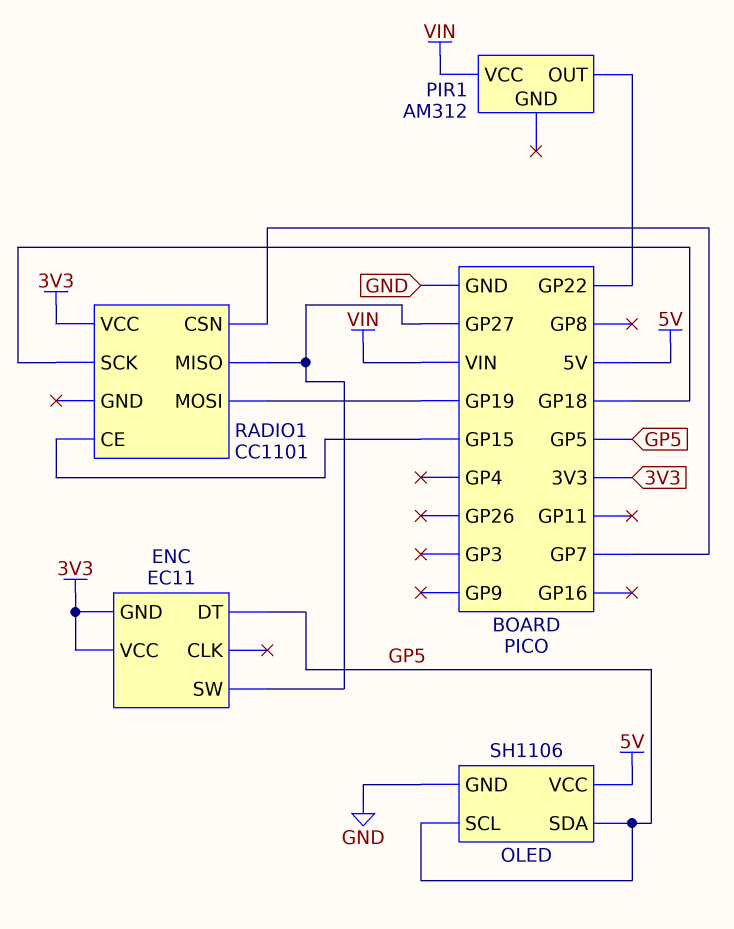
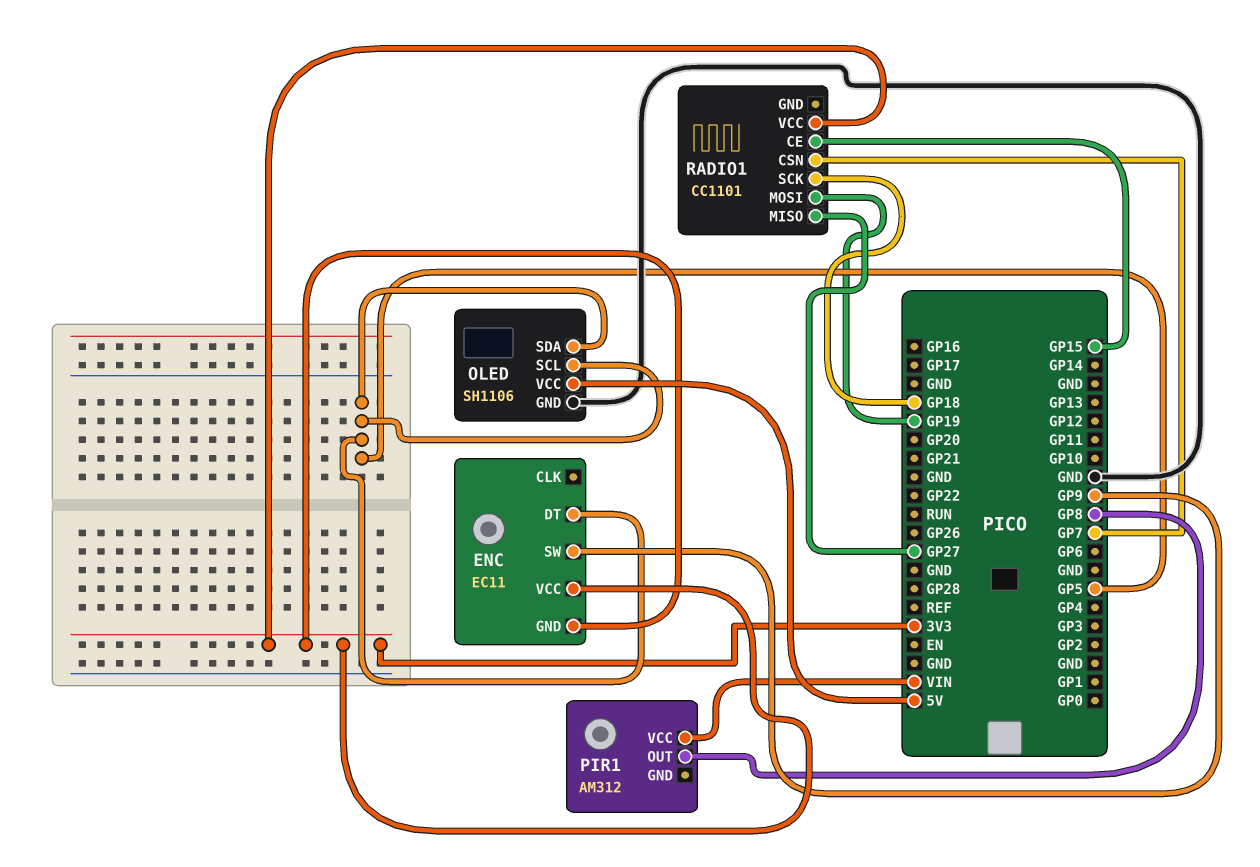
ENC pin SW: GP27 -> GP9
PIR1 pin OUT: GP22 -> GP8

